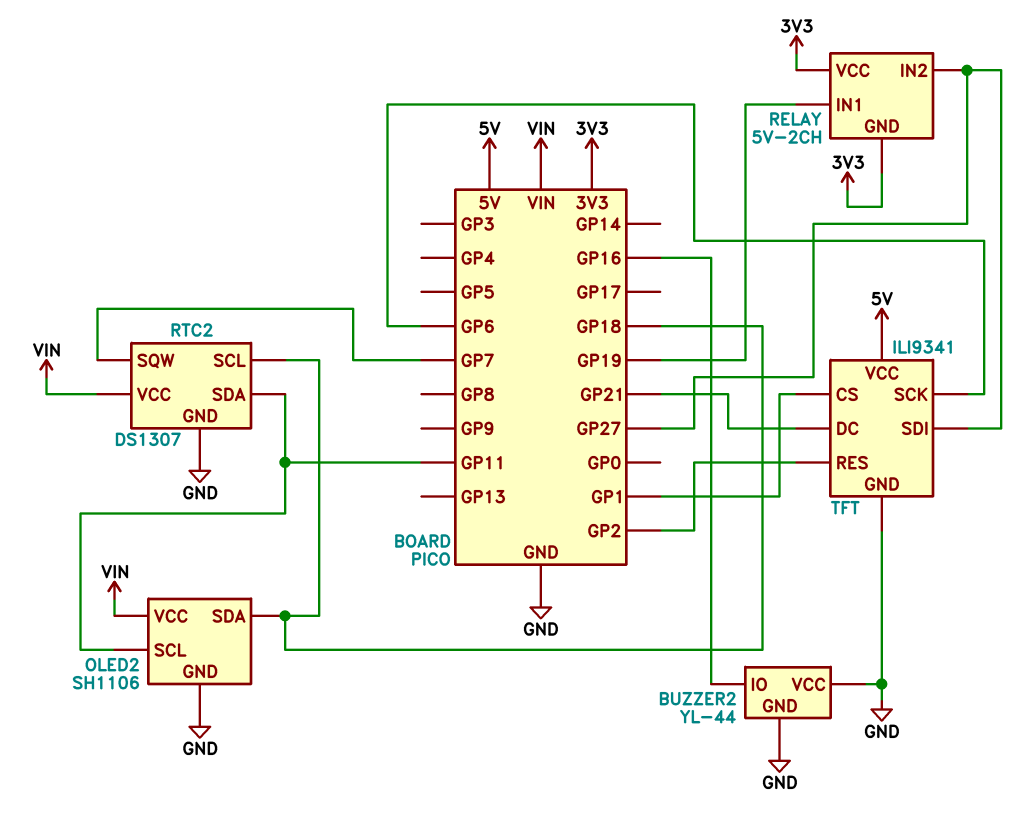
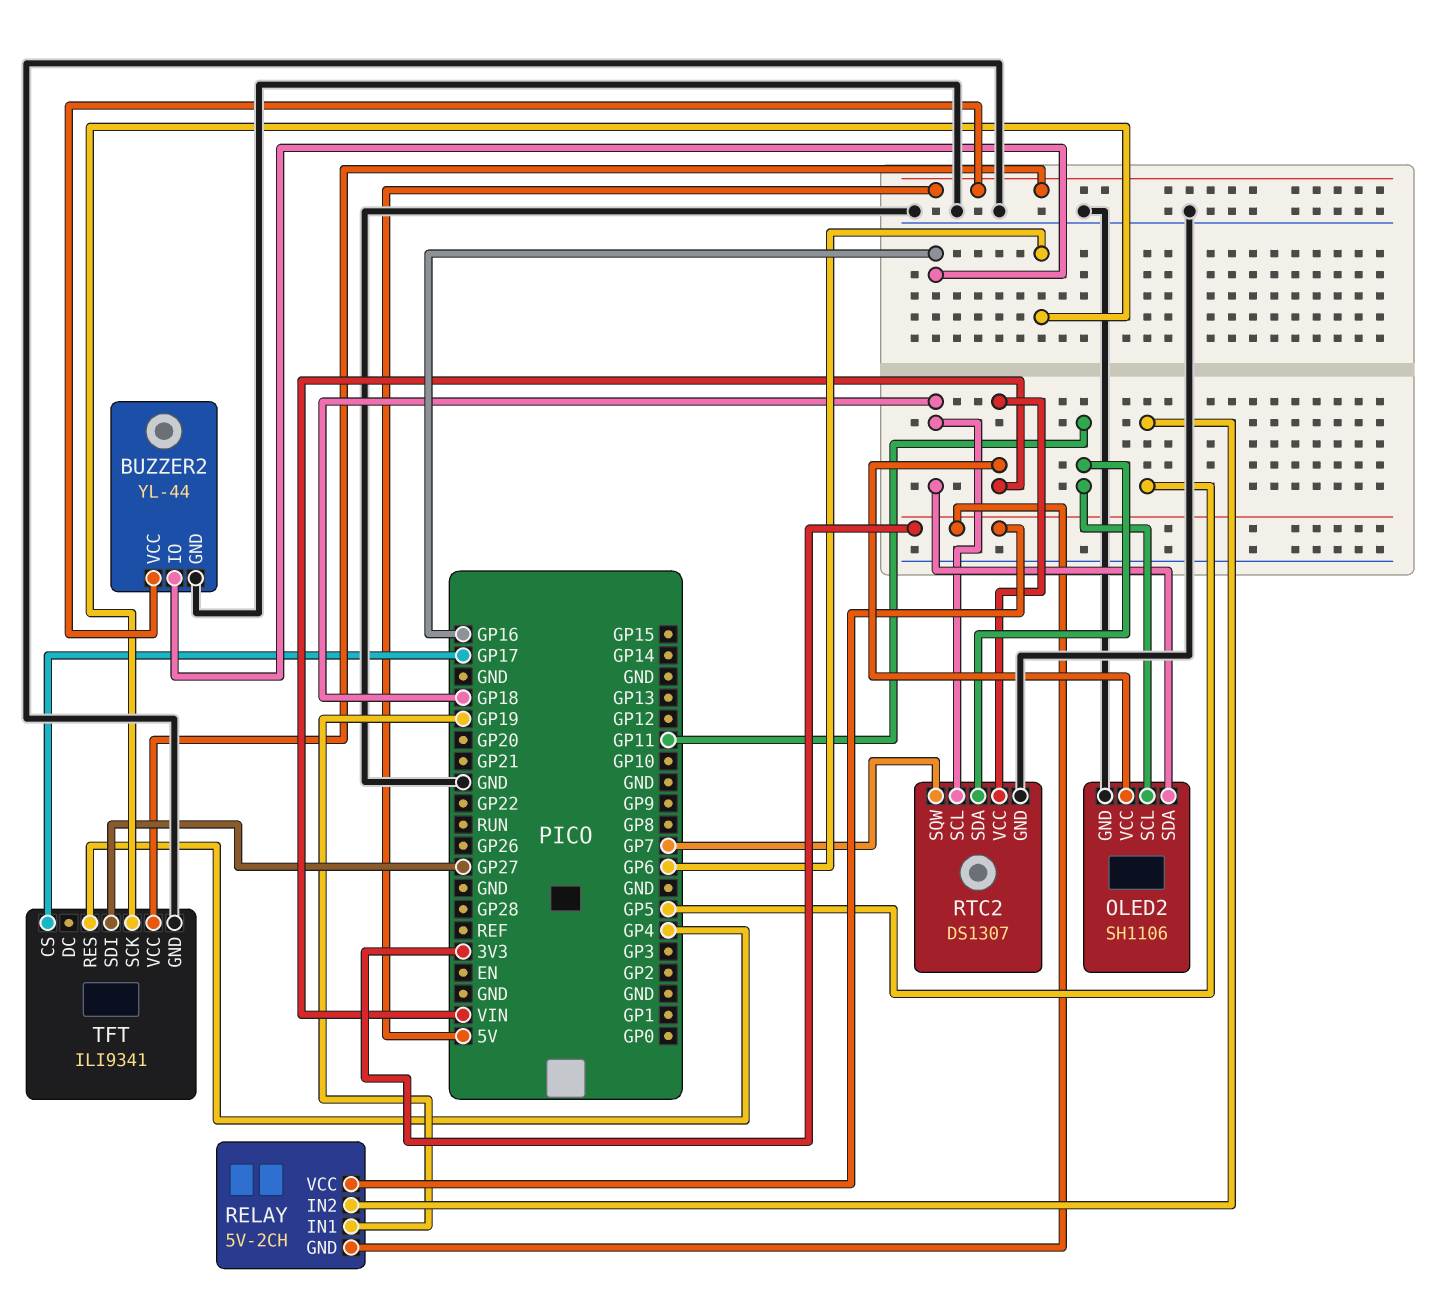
BUZZER2 pin VCC: GND -> 5V
RELAY pin IN2: GP27 -> GP5
TFT pin CS: GP1 -> GP17
TFT pin DC: GP21 -> none
TFT pin RES: GP2 -> GP4

